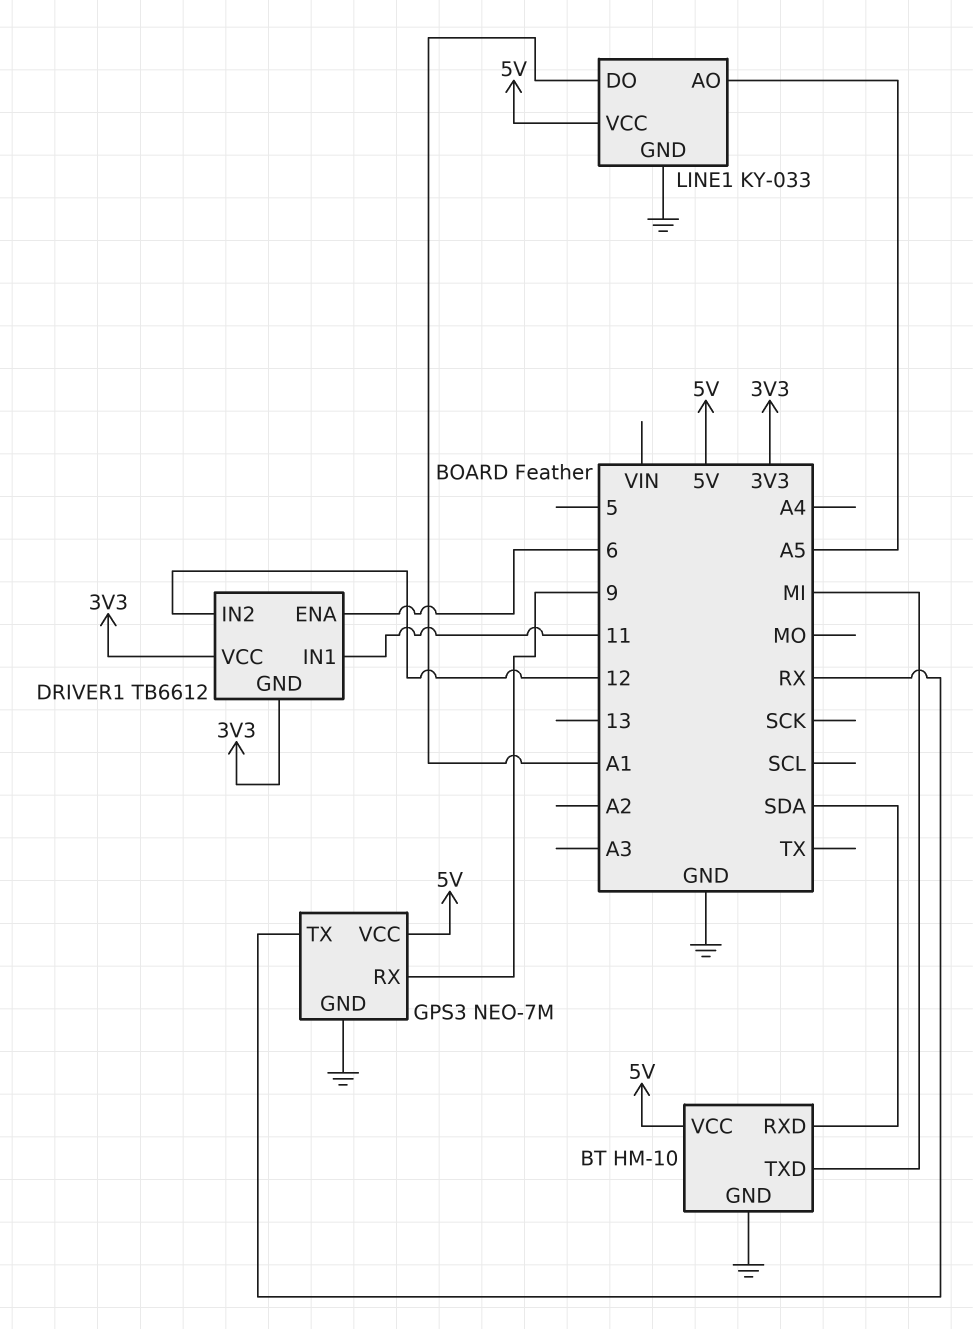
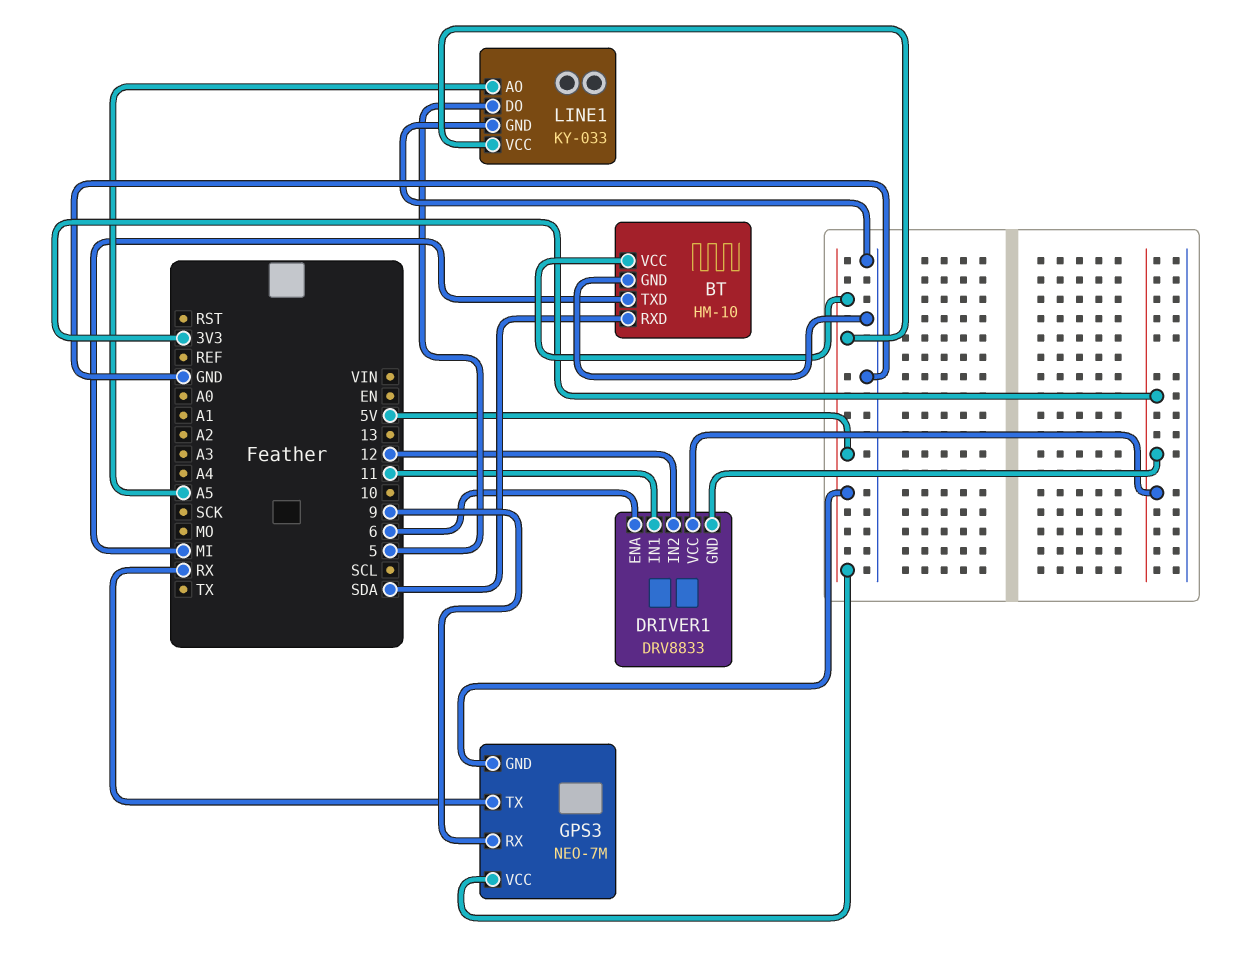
DRIVER1: TB6612 -> DRV8833
GPS3 pin GND: GND -> 5V
LINE1 pin DO: A1 -> 5

